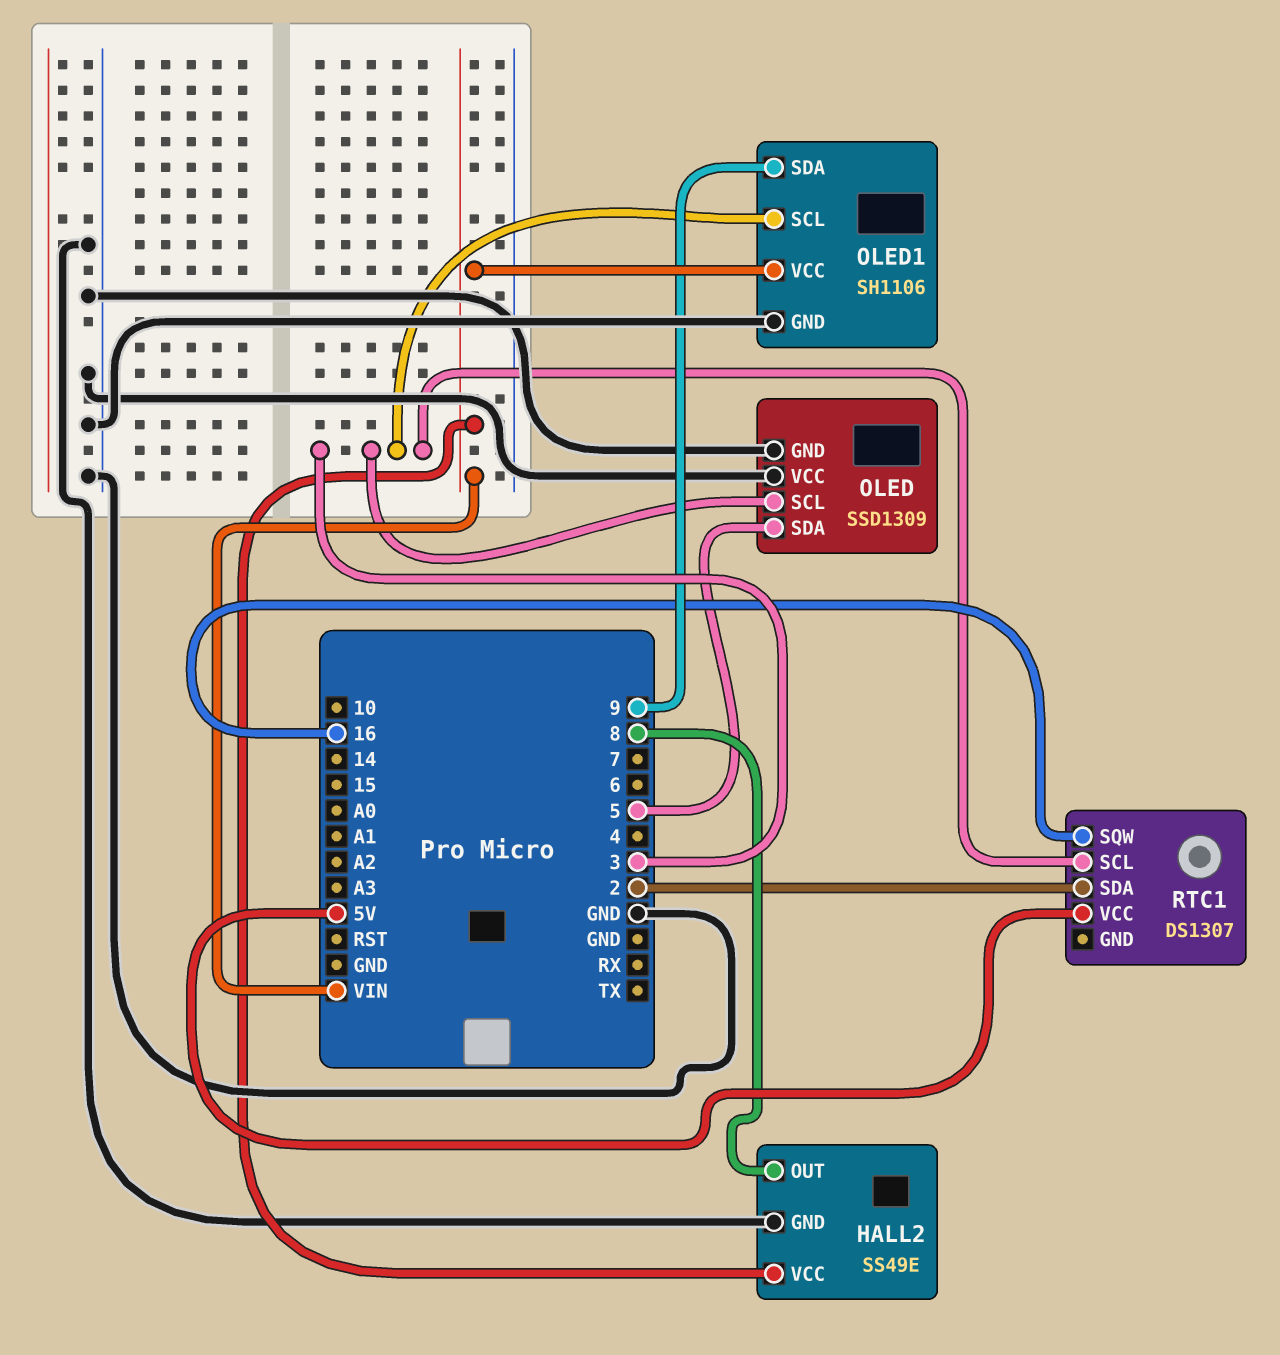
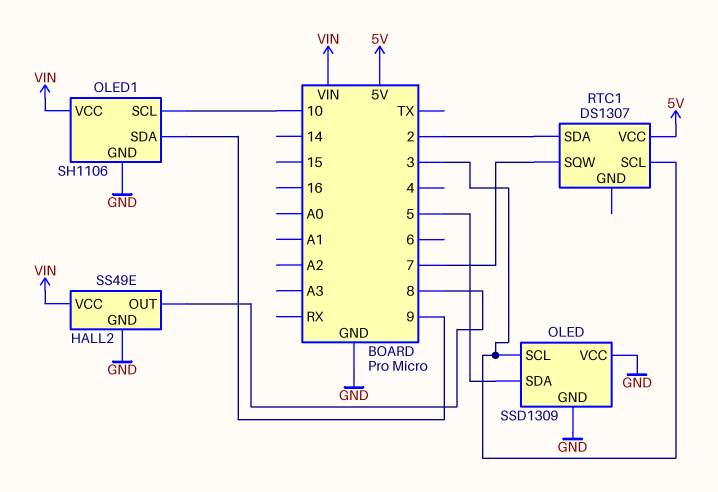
OLED1 pin SCL: 3 -> 10
RTC1 pin SQW: 16 -> 7

